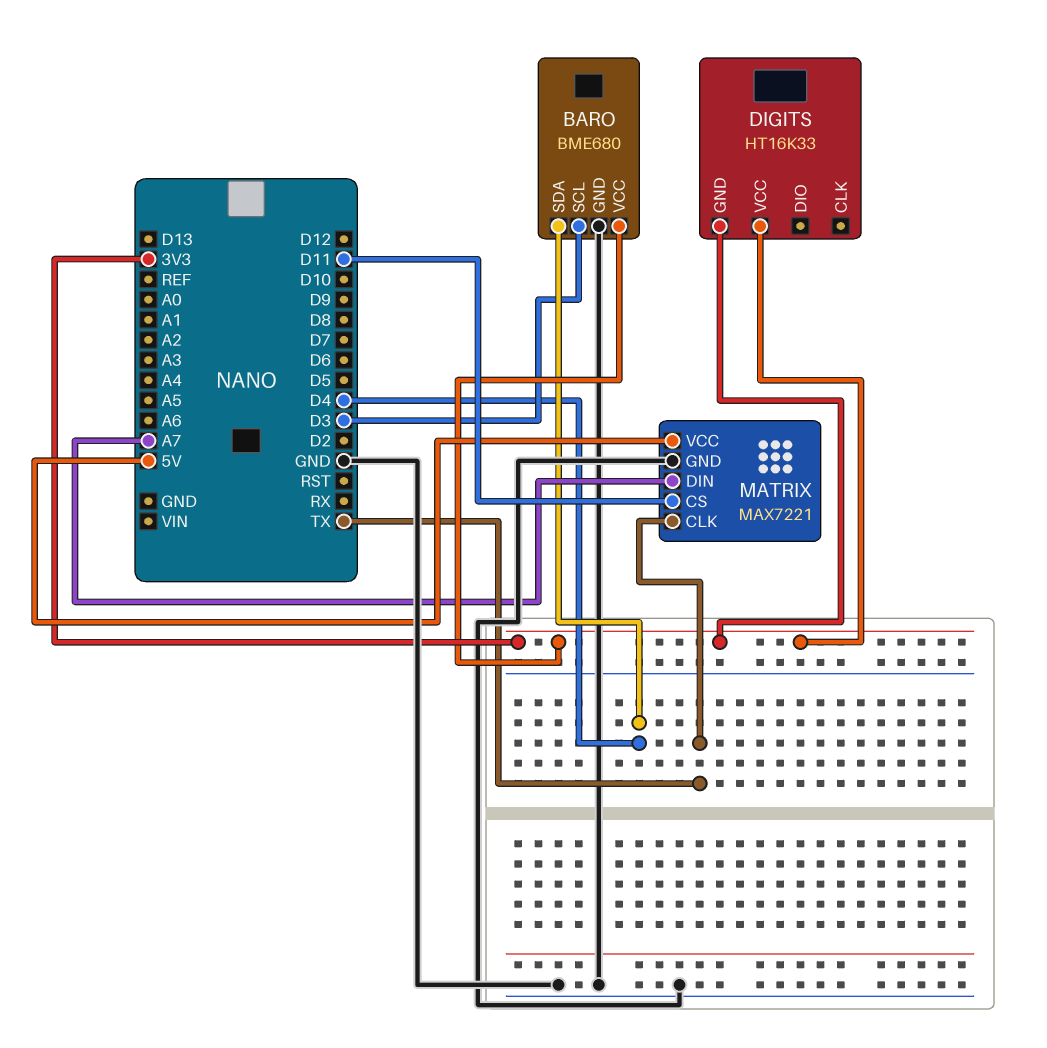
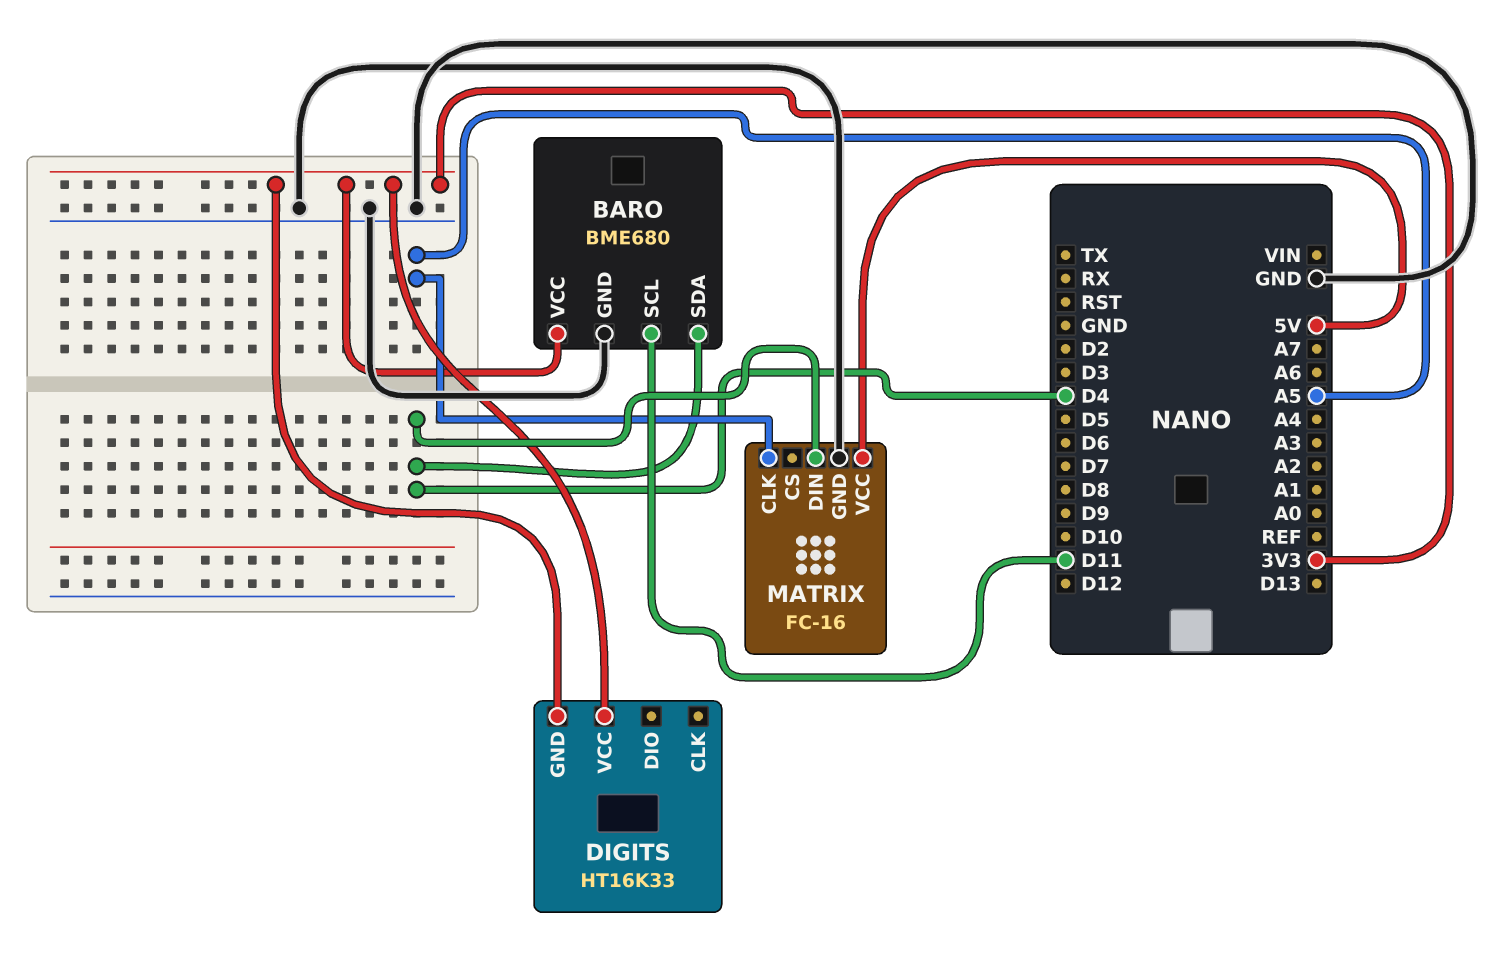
BARO pin SCL: D3 -> D11
MATRIX: MAX7221 -> FC-16
MATRIX pin CLK: TX -> A5
MATRIX pin CS: D11 -> none
MATRIX pin DIN: A7 -> D4

